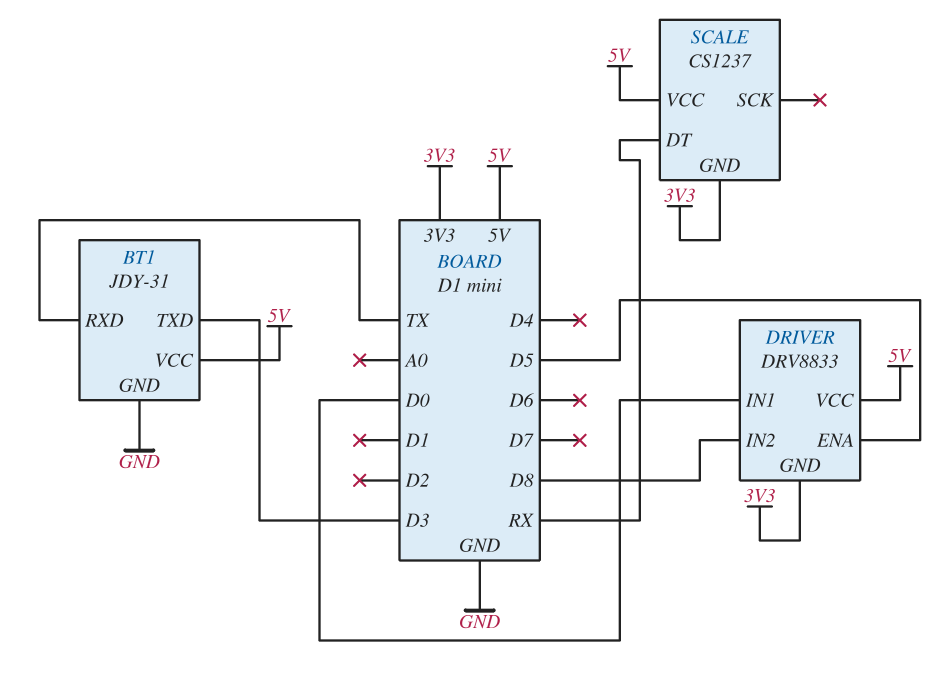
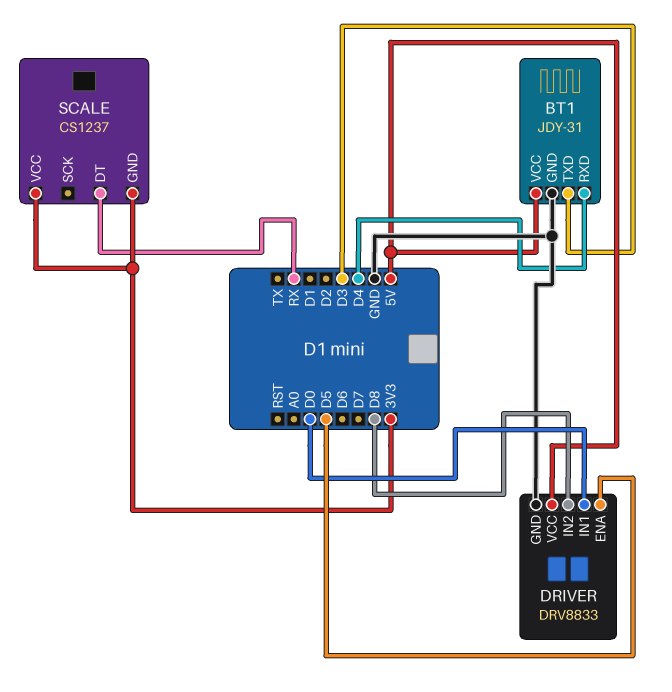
BT1 pin RXD: TX -> D4
DRIVER pin GND: 3V3 -> GND
SCALE pin VCC: 5V -> 3V3

